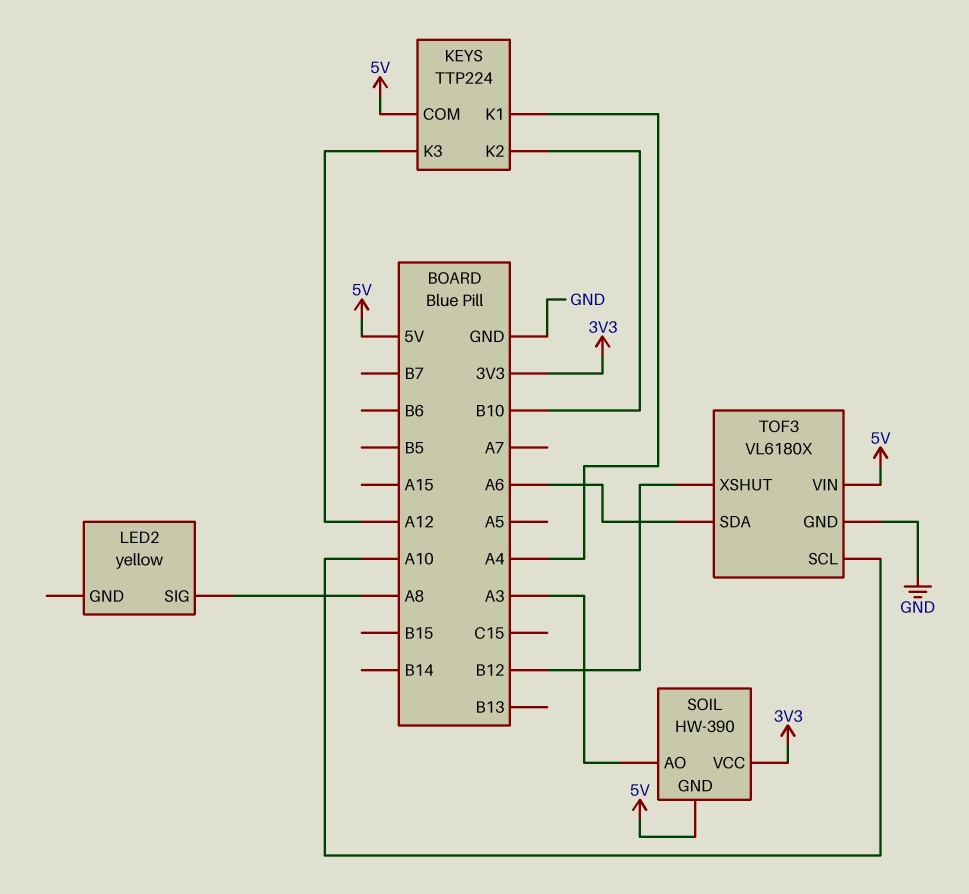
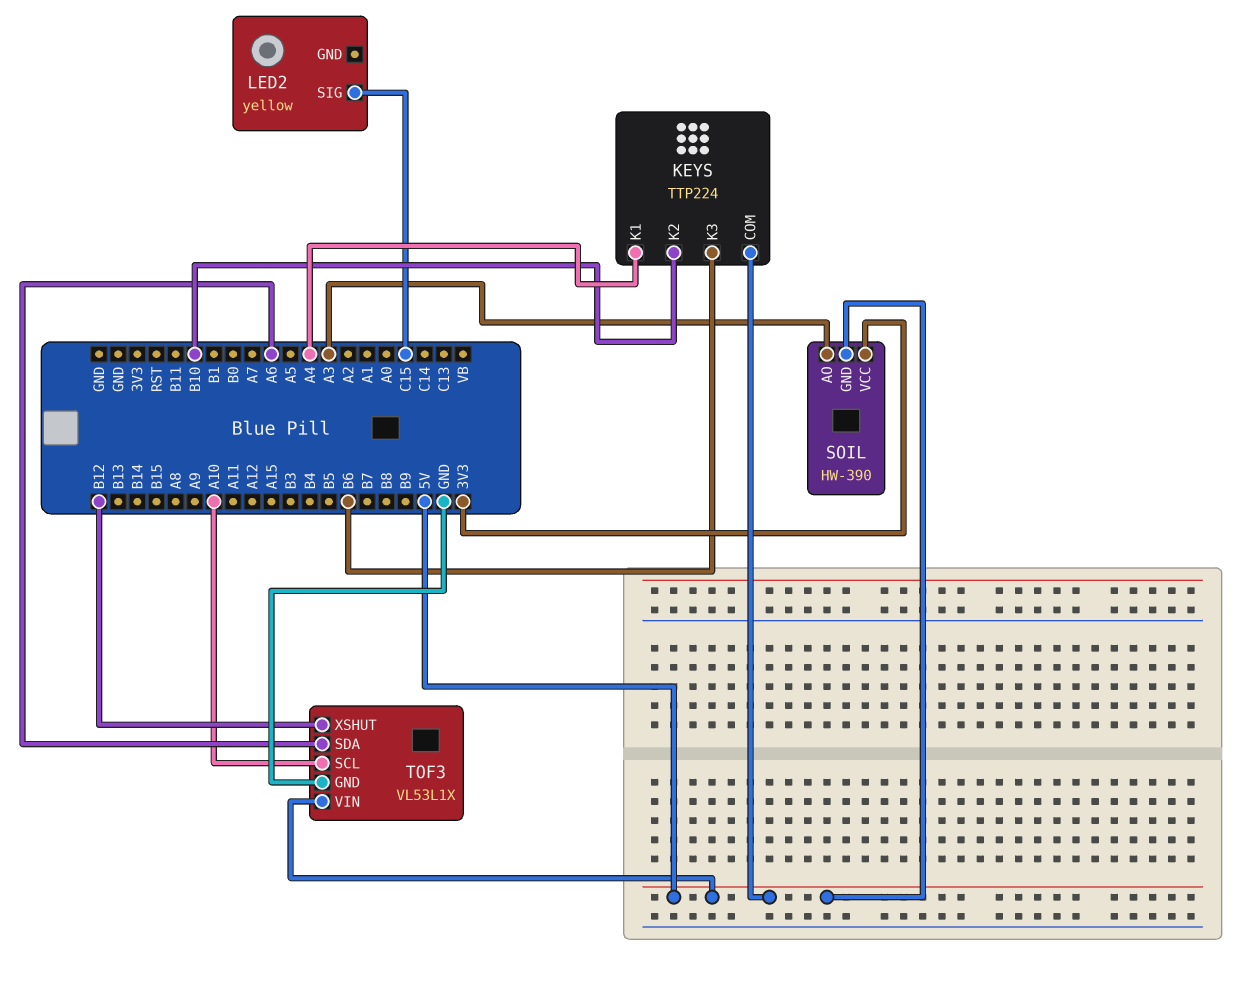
KEYS pin K3: A12 -> B6
LED2 pin SIG: A8 -> C15
TOF3: VL6180X -> VL53L1X

